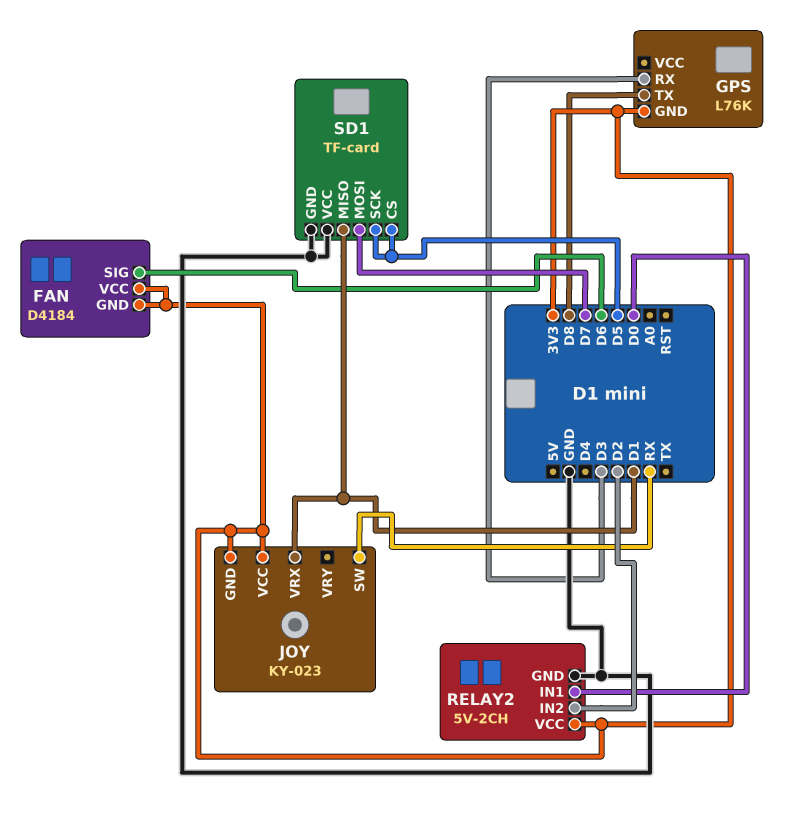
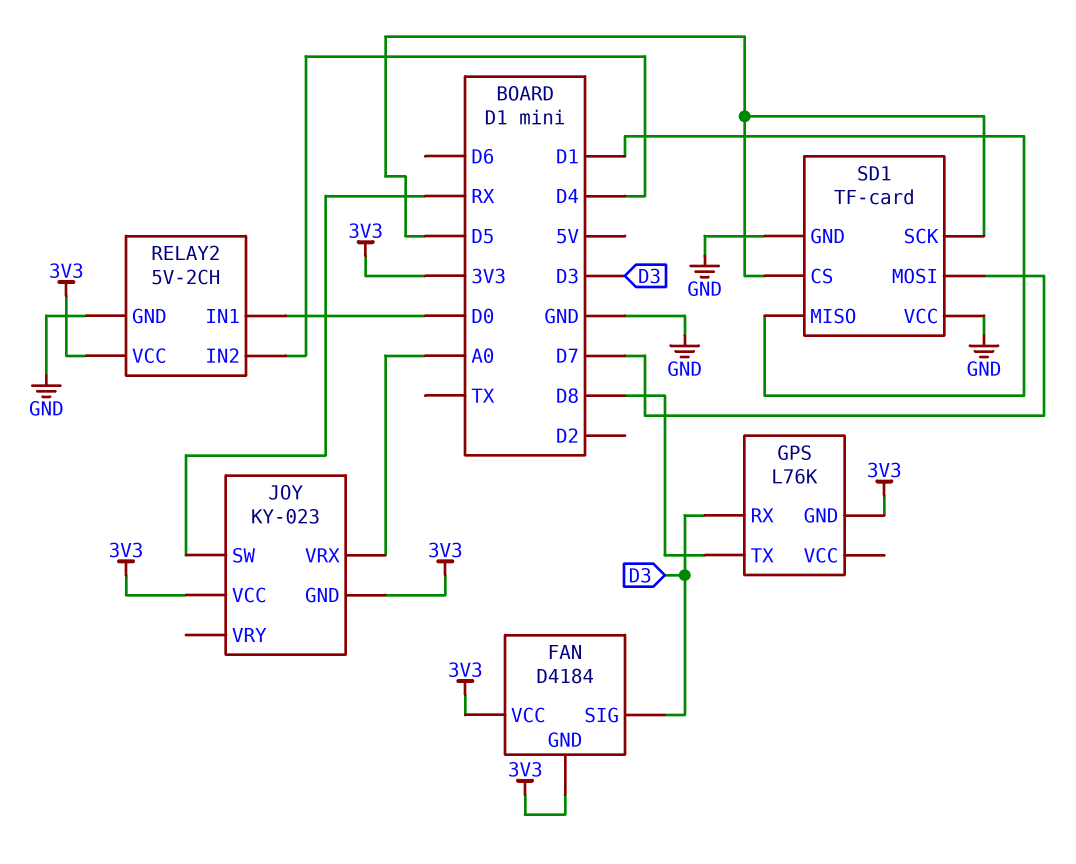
FAN pin SIG: D6 -> D3
JOY pin VRX: D1 -> A0
RELAY2 pin IN2: D2 -> D4

